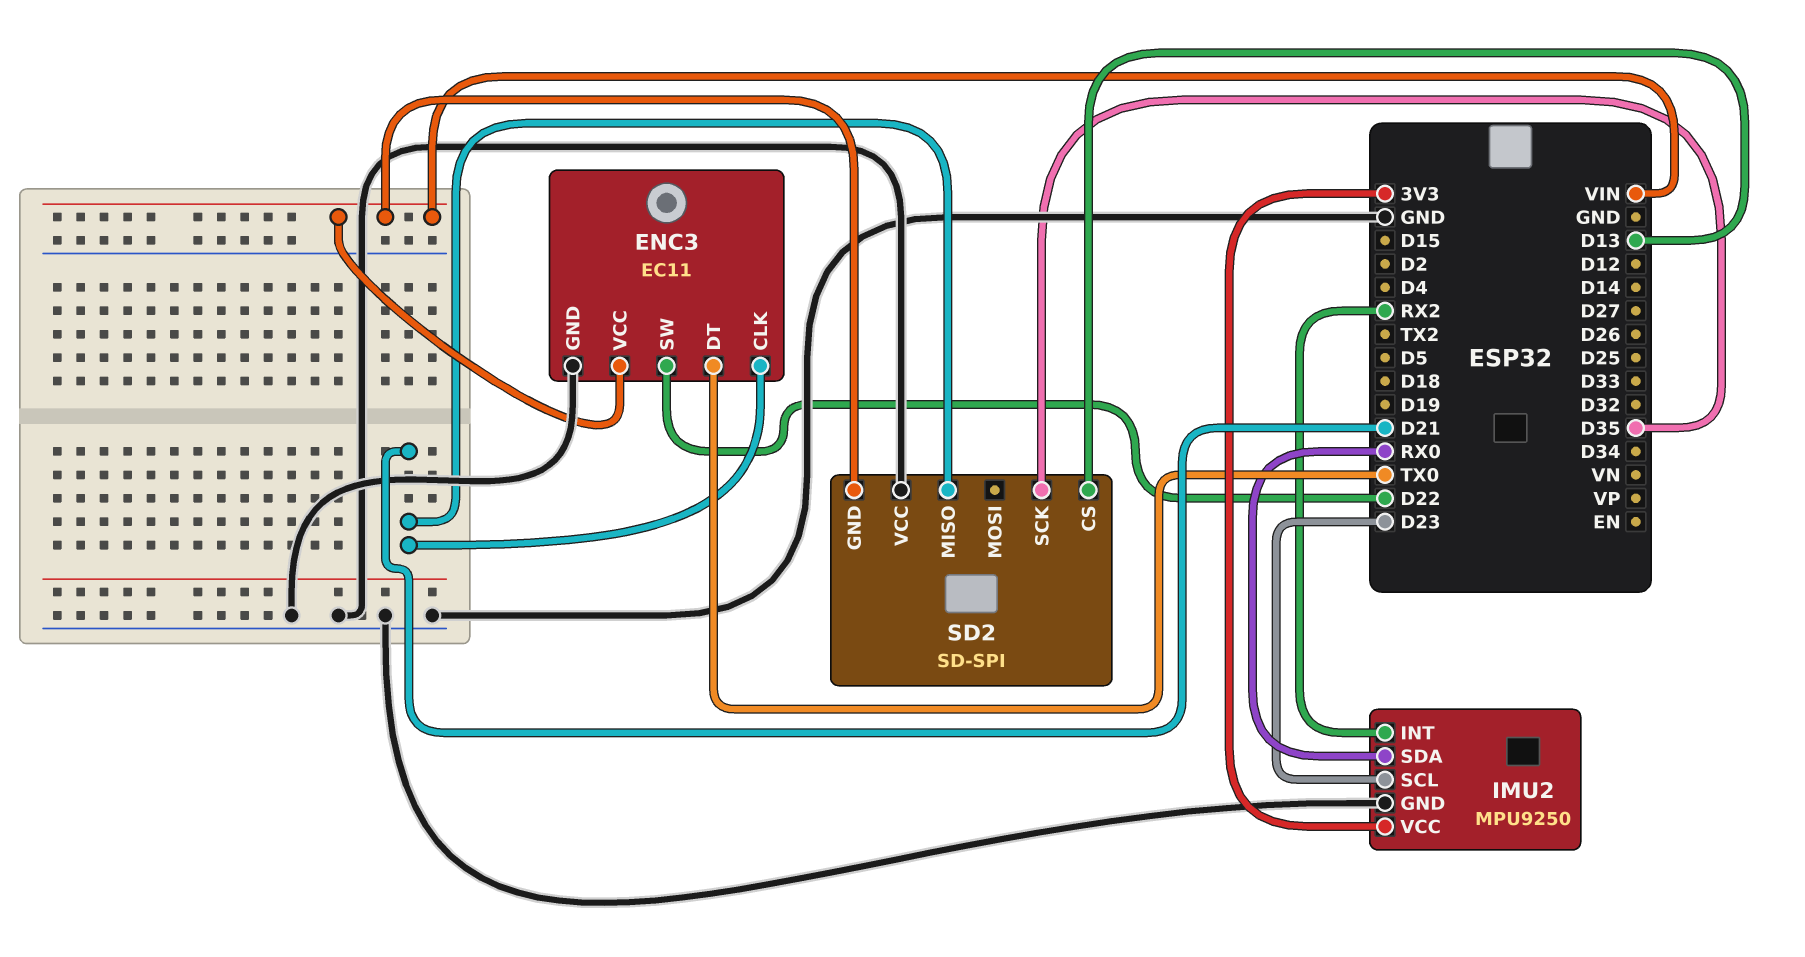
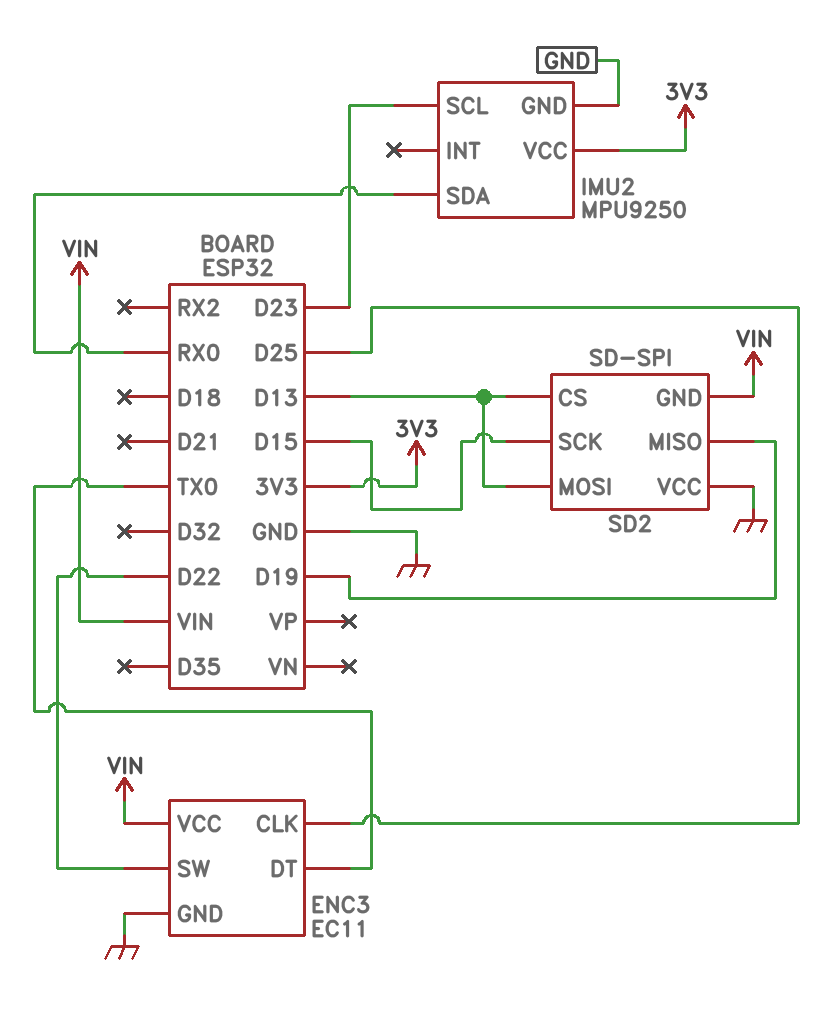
ENC3 pin CLK: D21 -> D25
IMU2 pin INT: RX2 -> none
SD2 pin MISO: D21 -> D19
SD2 pin MOSI: none -> D13
SD2 pin SCK: D35 -> D15

